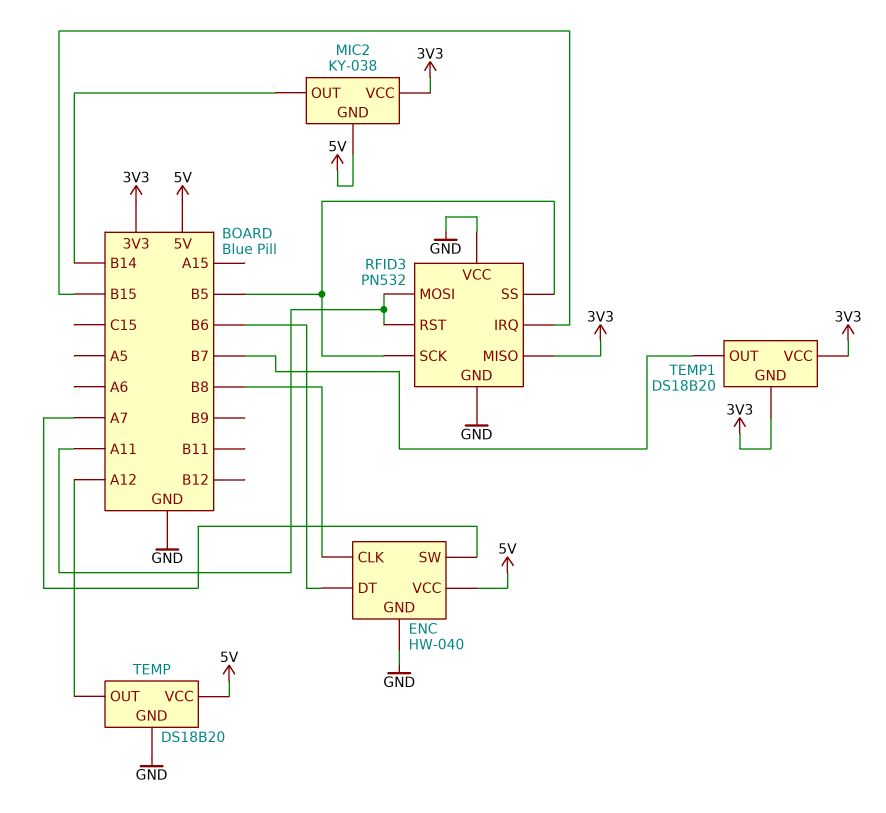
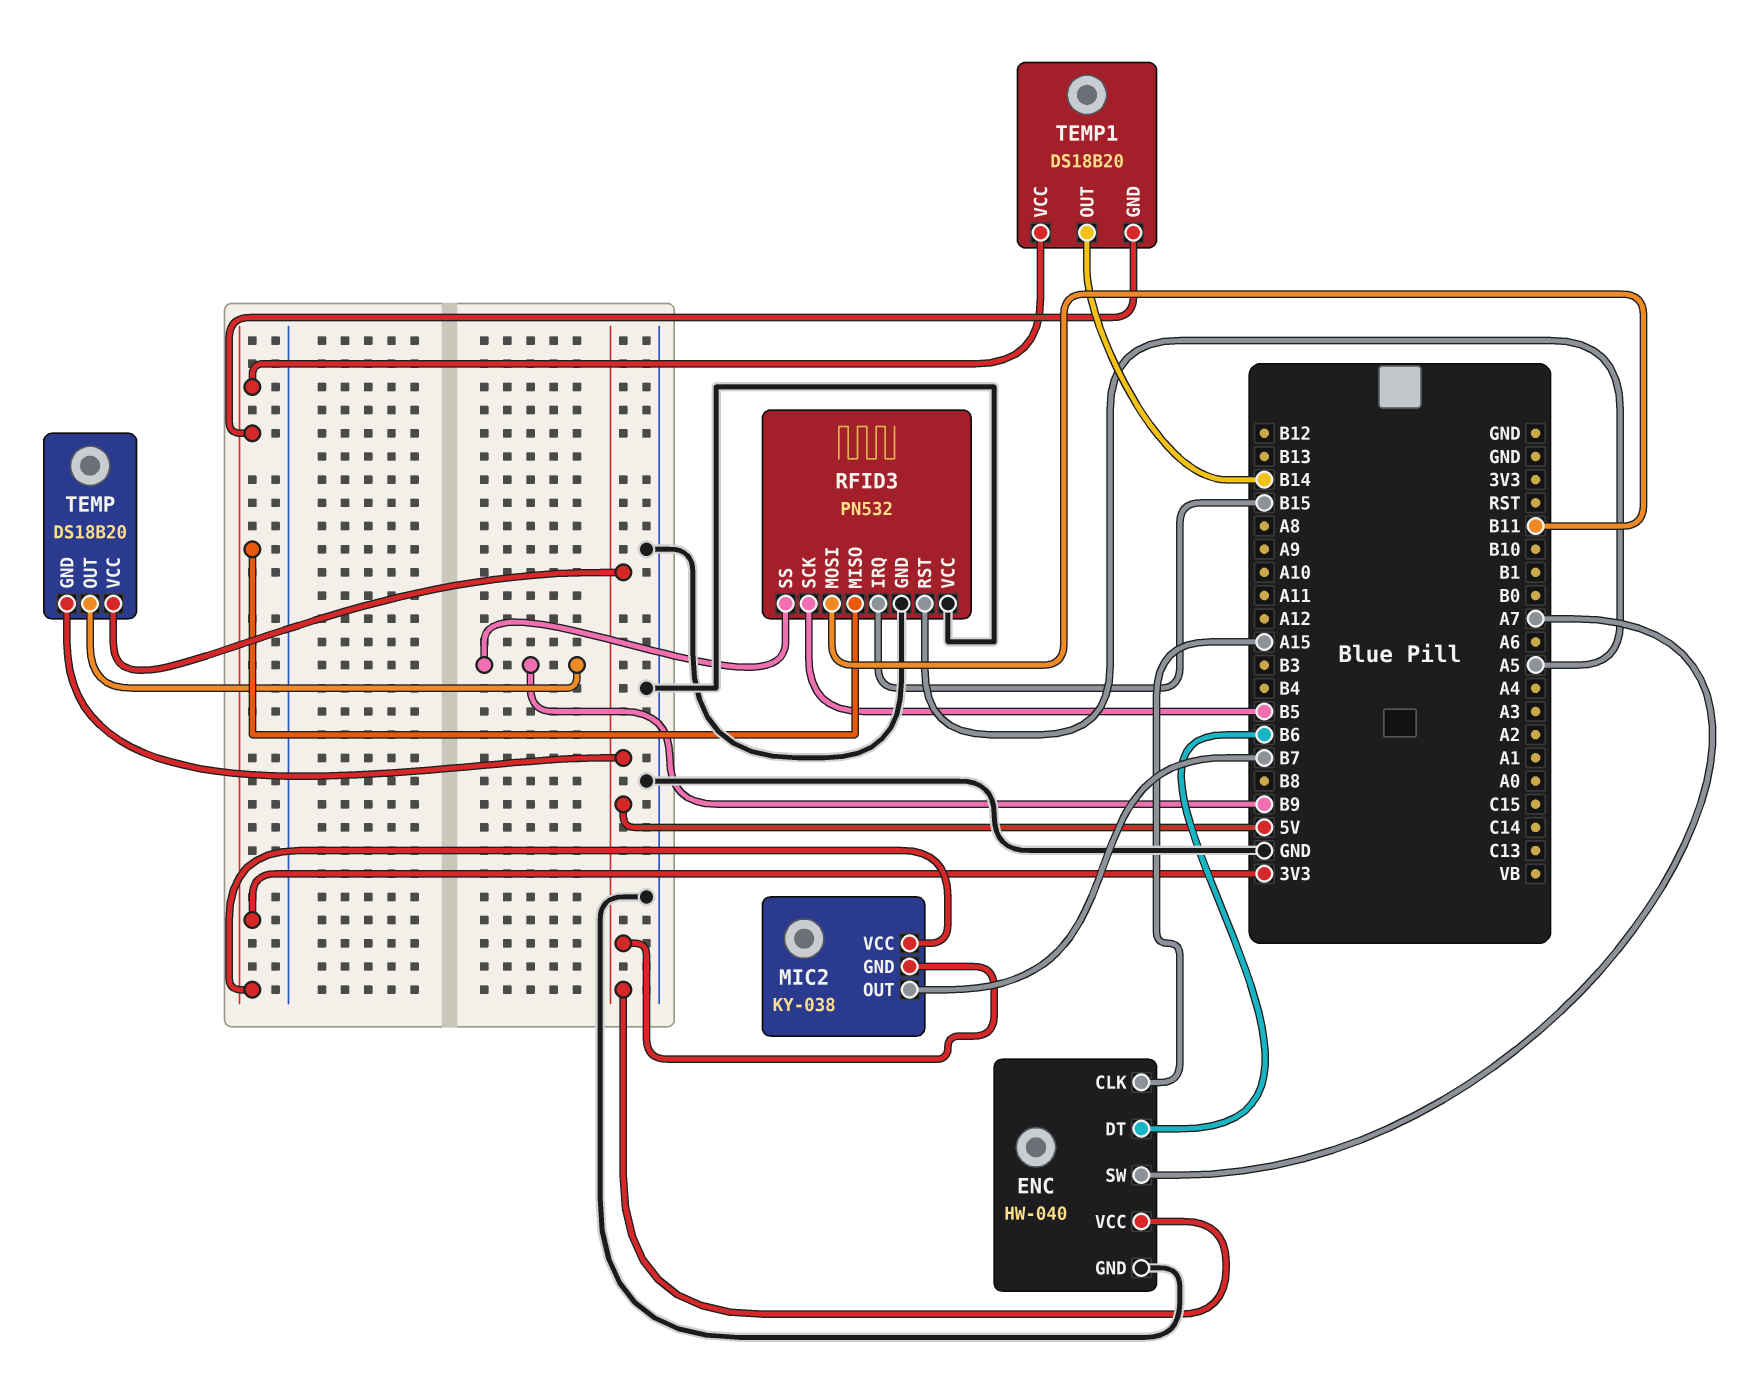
ENC pin CLK: B8 -> A15
MIC2 pin OUT: B14 -> B7
RFID3 pin MOSI: A11 -> B11
RFID3 pin RST: A11 -> A5
RFID3 pin SS: B5 -> B9
TEMP pin GND: GND -> 5V
TEMP pin OUT: A12 -> B9
TEMP1 pin OUT: B7 -> B14

